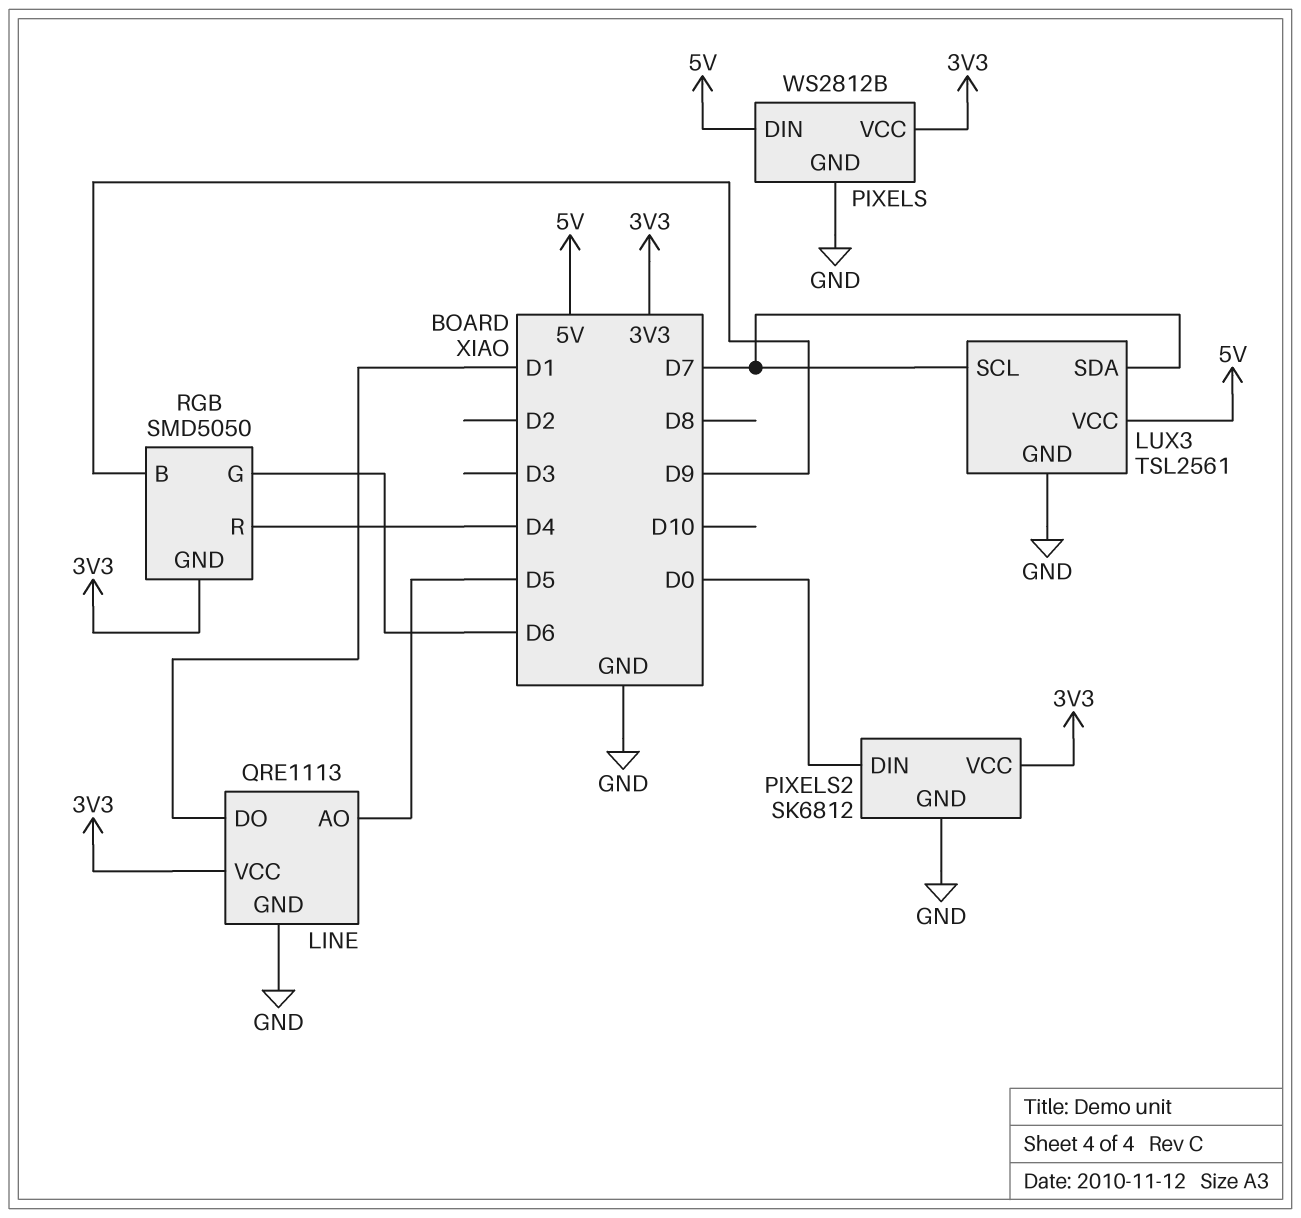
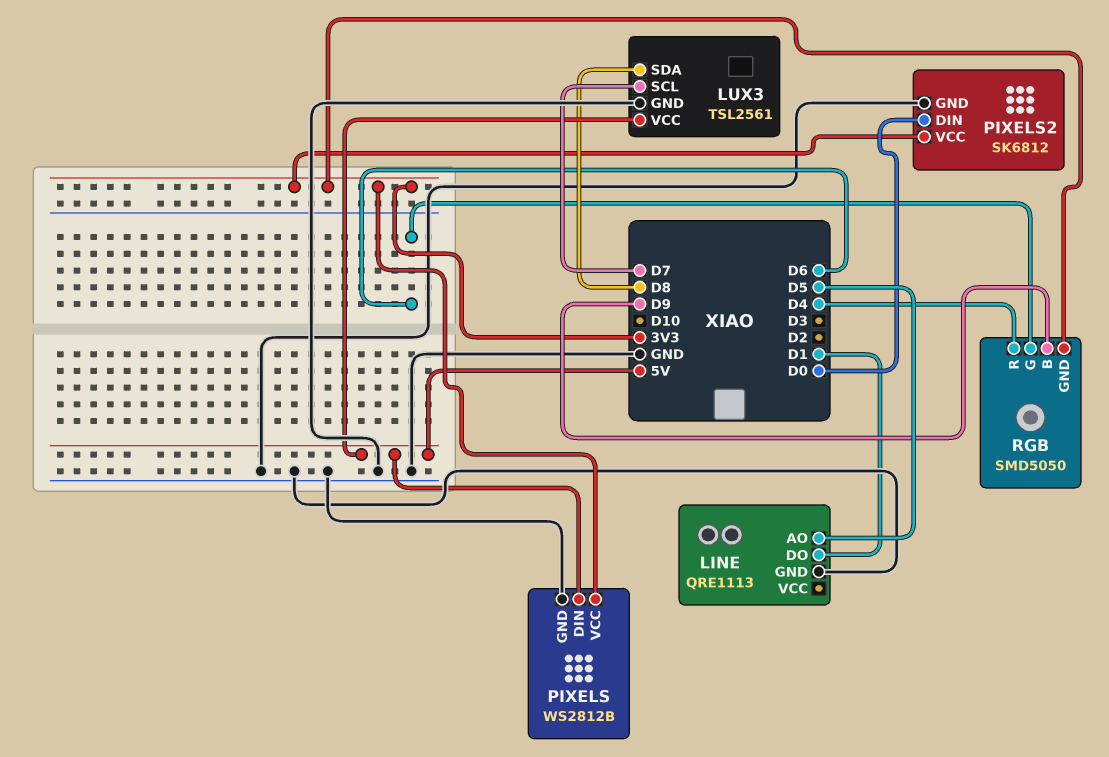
LINE pin VCC: 3V3 -> none
LUX3 pin SDA: D7 -> D8

